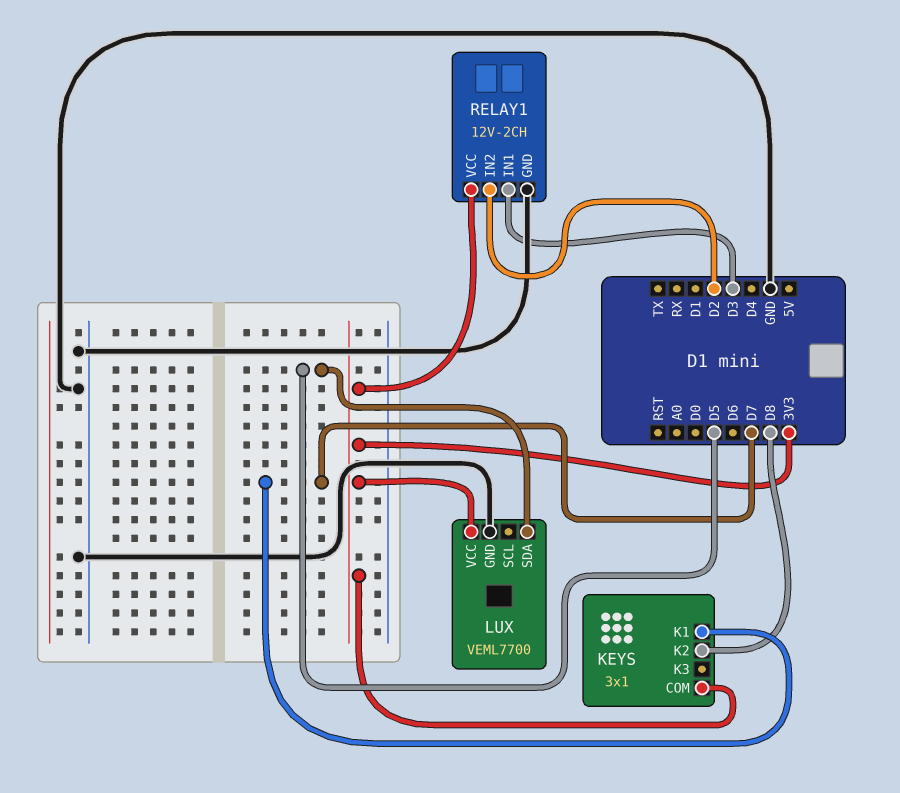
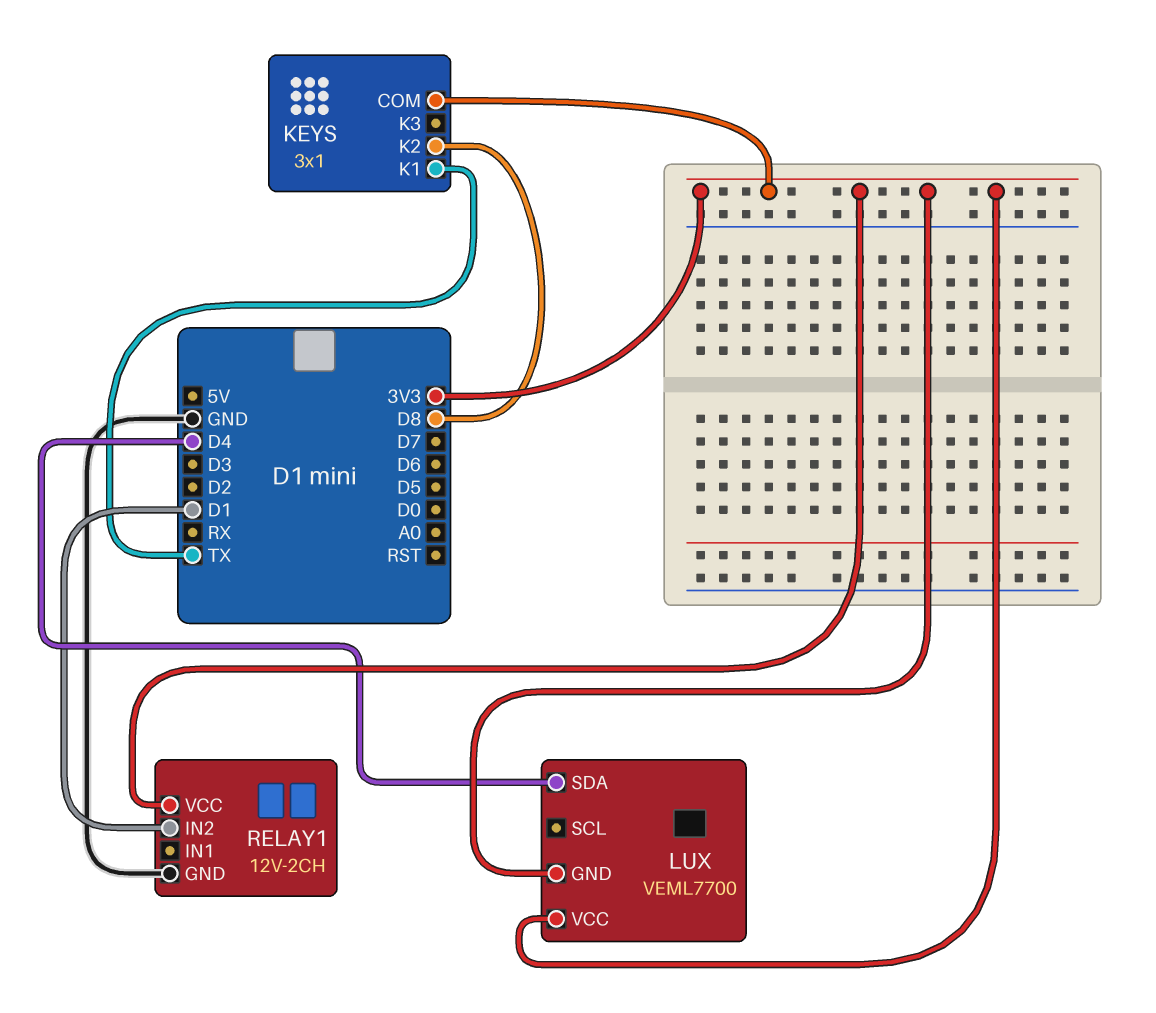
KEYS pin K1: D7 -> TX
LUX pin GND: GND -> 3V3
LUX pin SDA: D5 -> D4
RELAY1 pin IN1: D3 -> none
RELAY1 pin IN2: D2 -> D1

